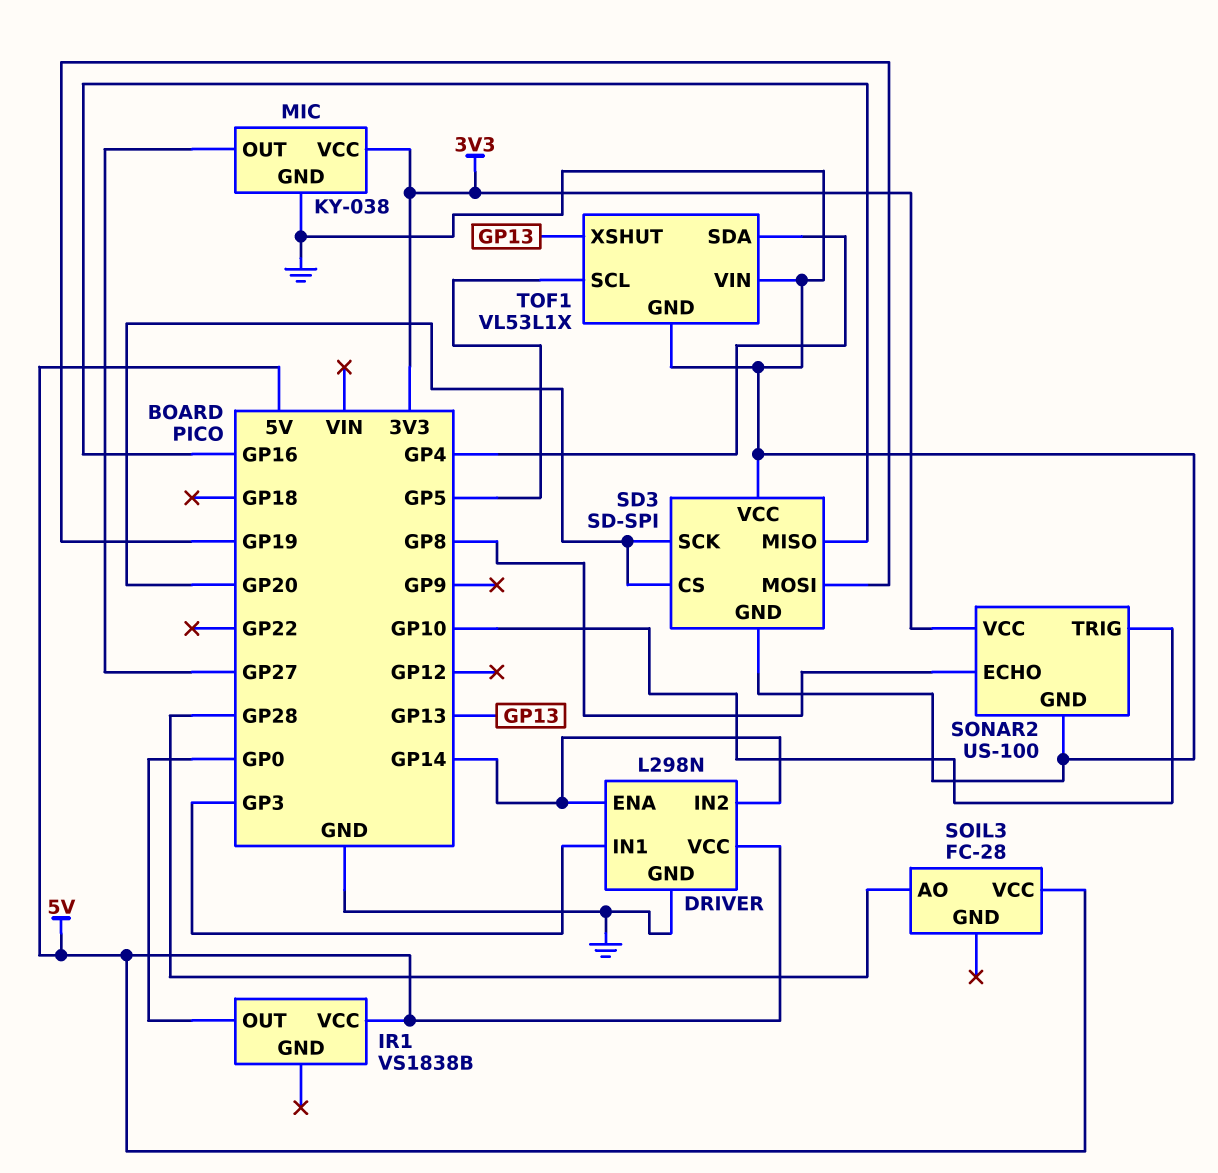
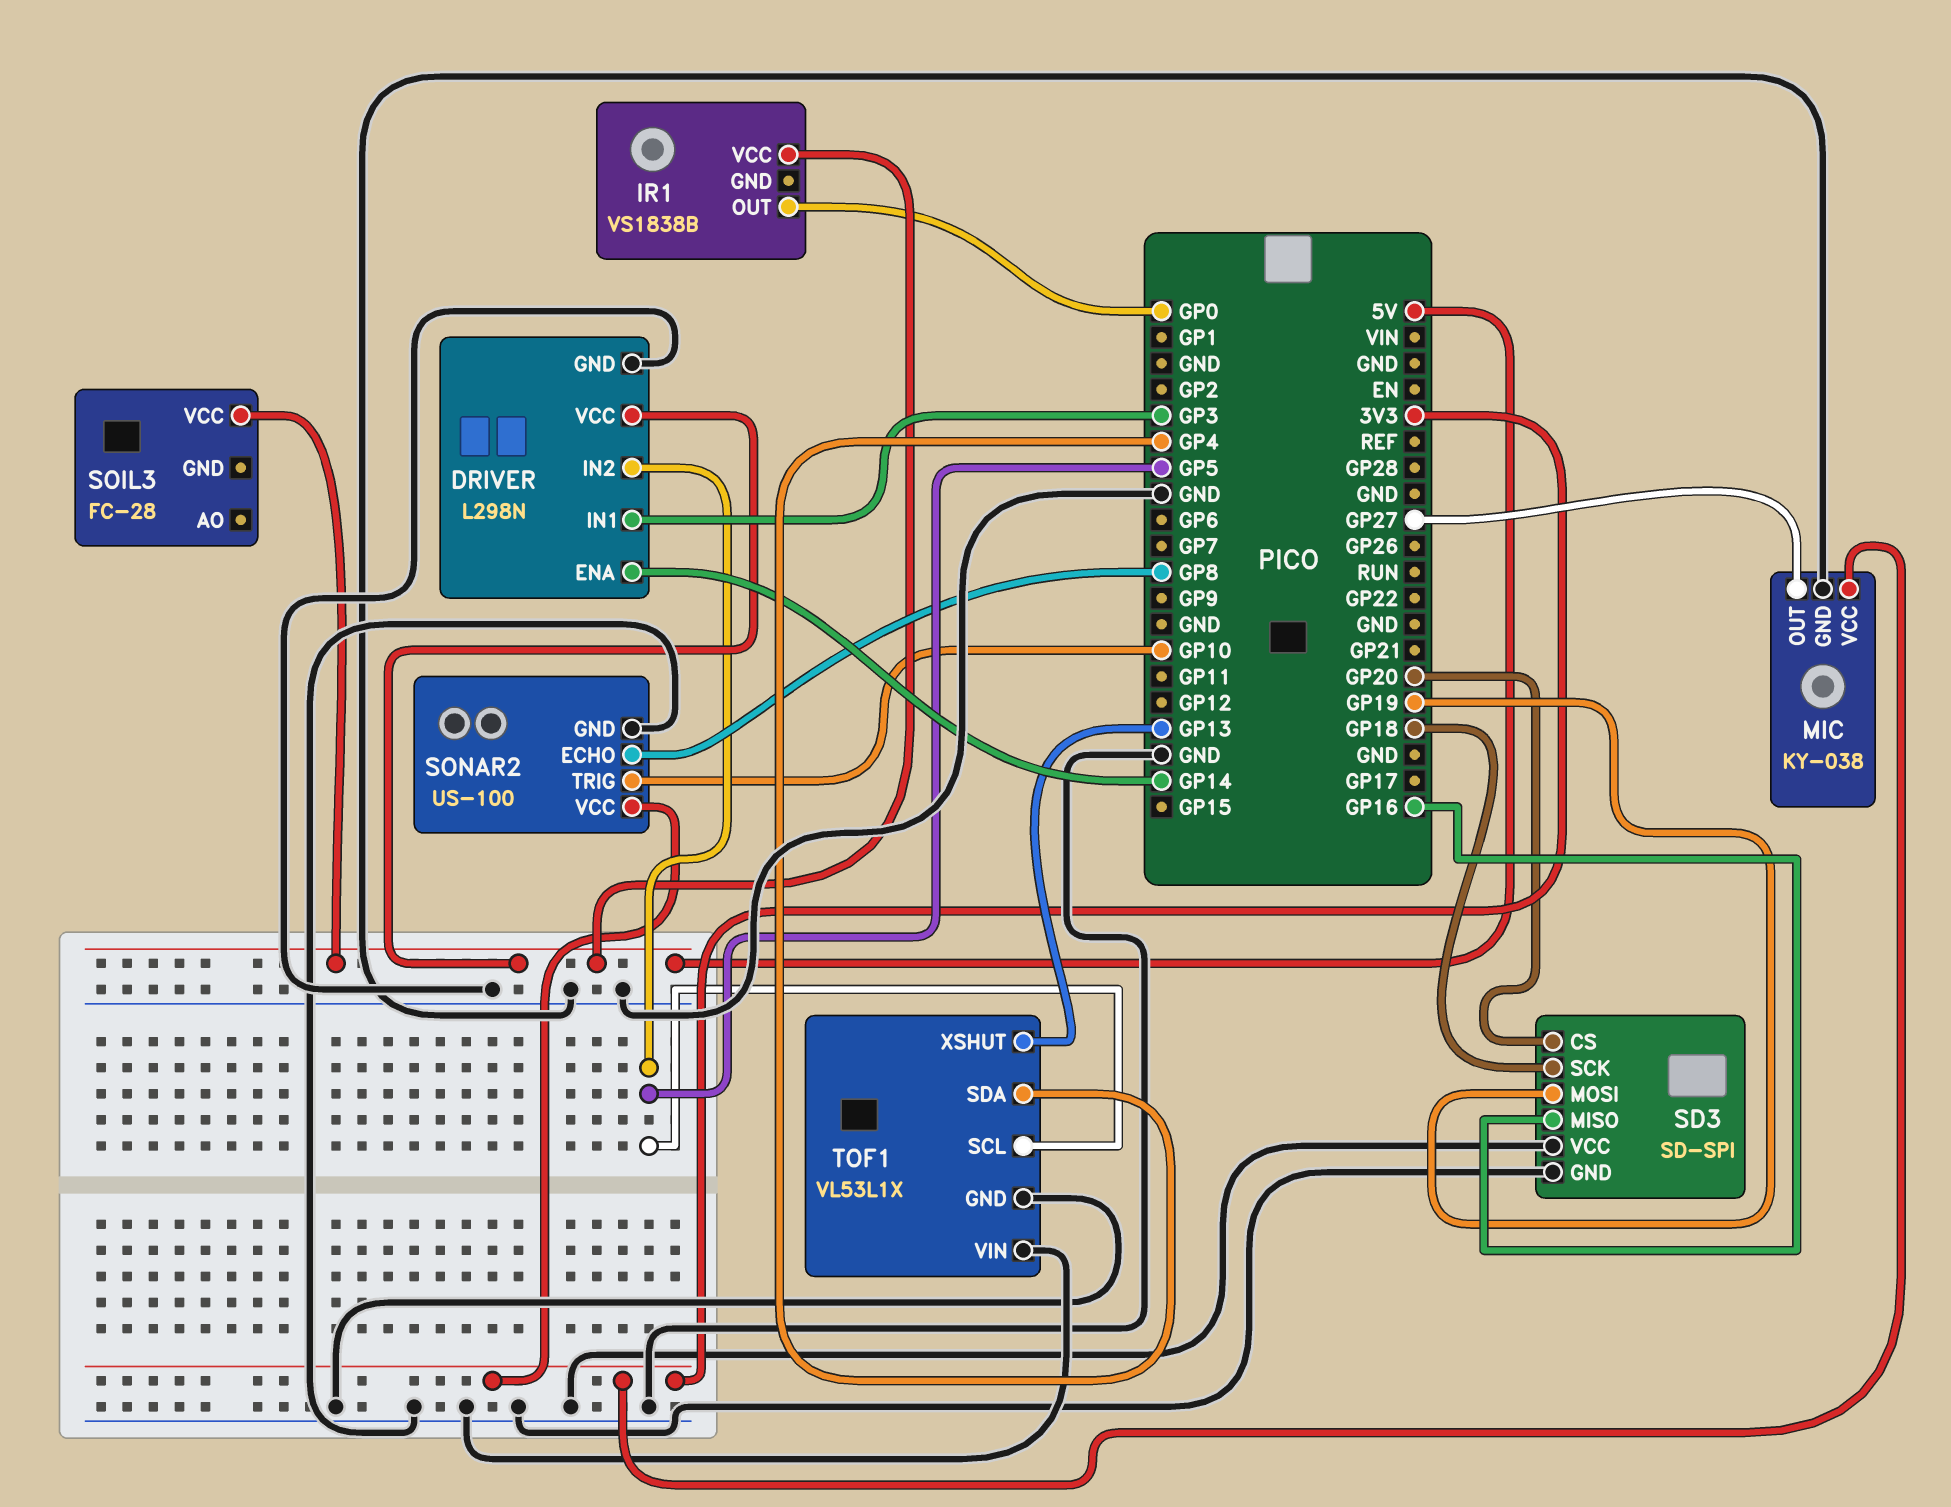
DRIVER pin IN2: GP14 -> GP5
SD3 pin SCK: GP20 -> GP18
SOIL3 pin AO: GP28 -> none

